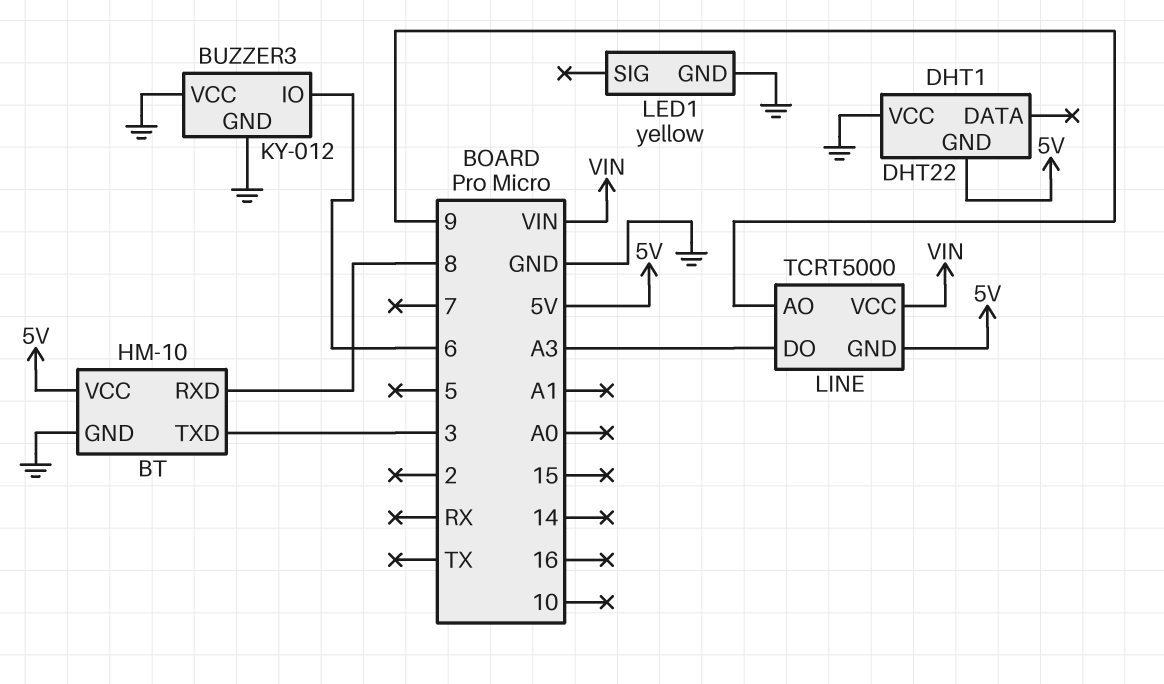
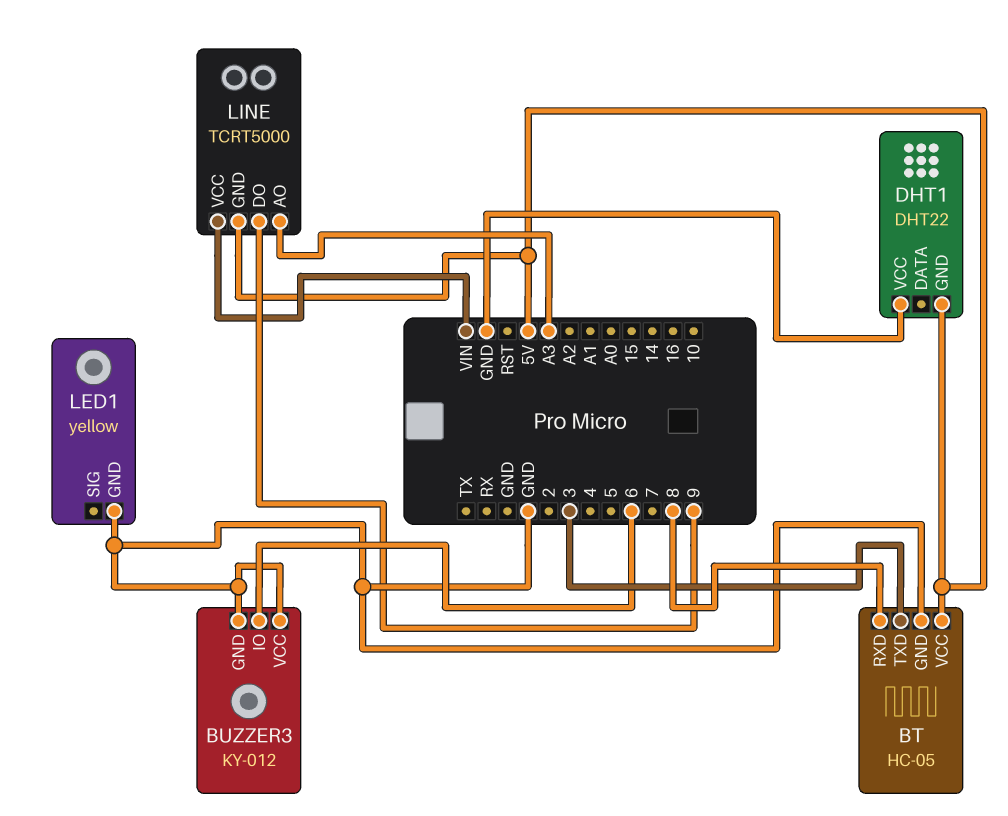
BT: HM-10 -> HC-05
LINE pin AO: 9 -> A3
LINE pin DO: A3 -> 9

